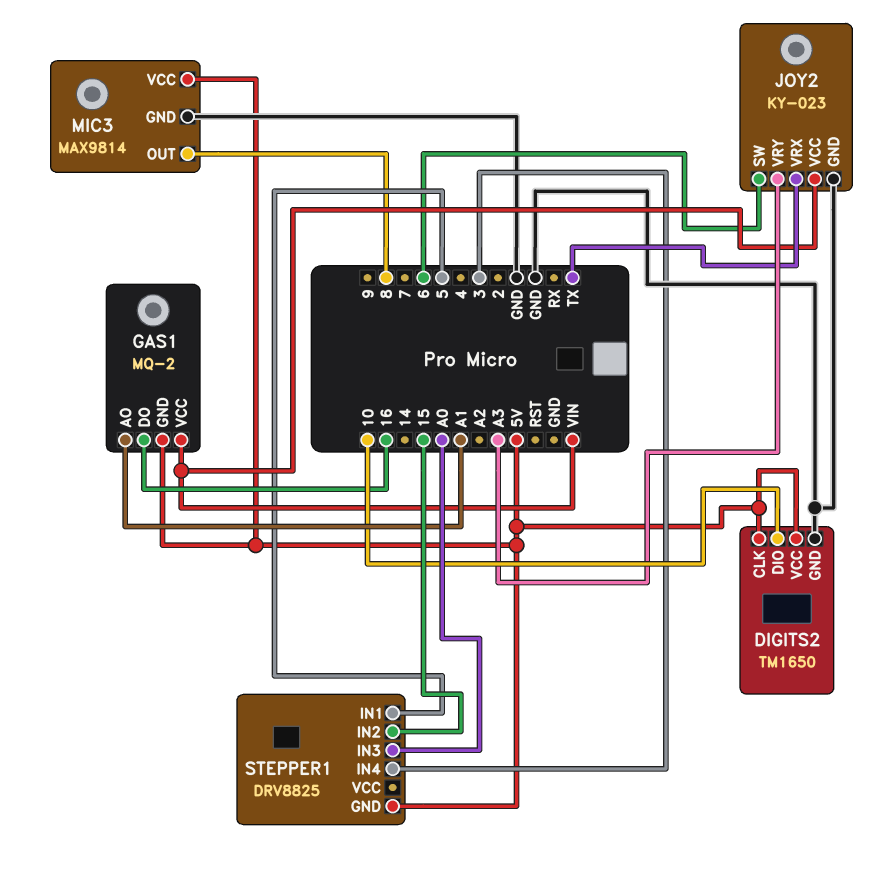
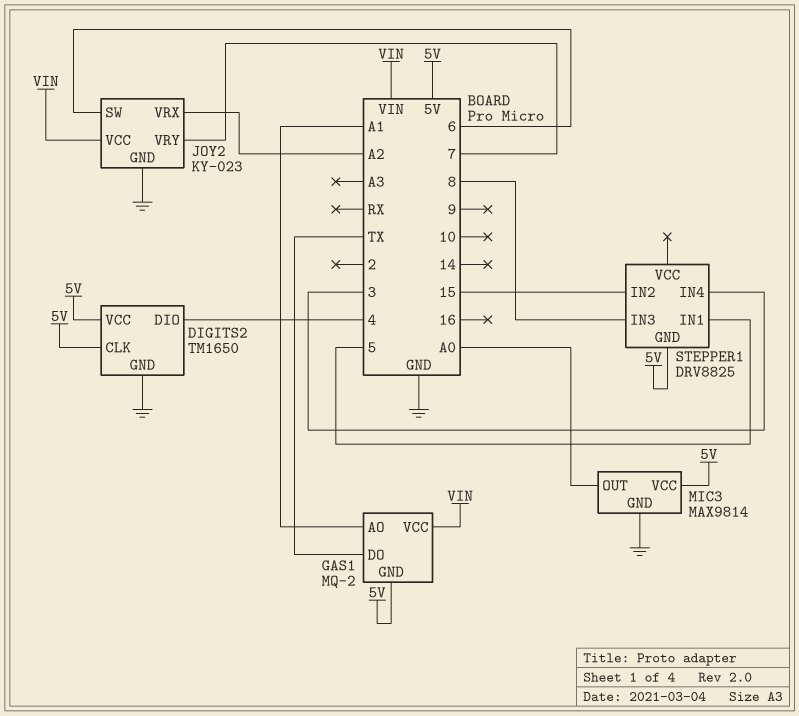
DIGITS2 pin DIO: 10 -> 4
GAS1 pin DO: 16 -> TX
JOY2 pin VRX: TX -> A2
JOY2 pin VRY: A3 -> 7
MIC3 pin OUT: 8 -> A0
STEPPER1 pin IN3: A0 -> 8

